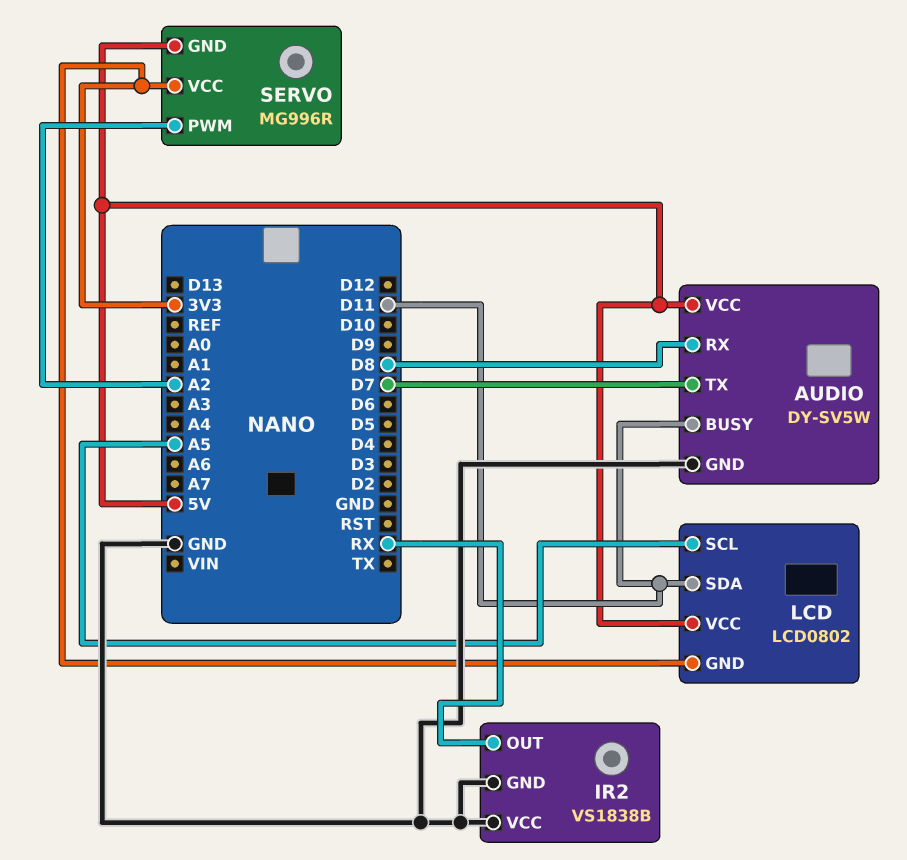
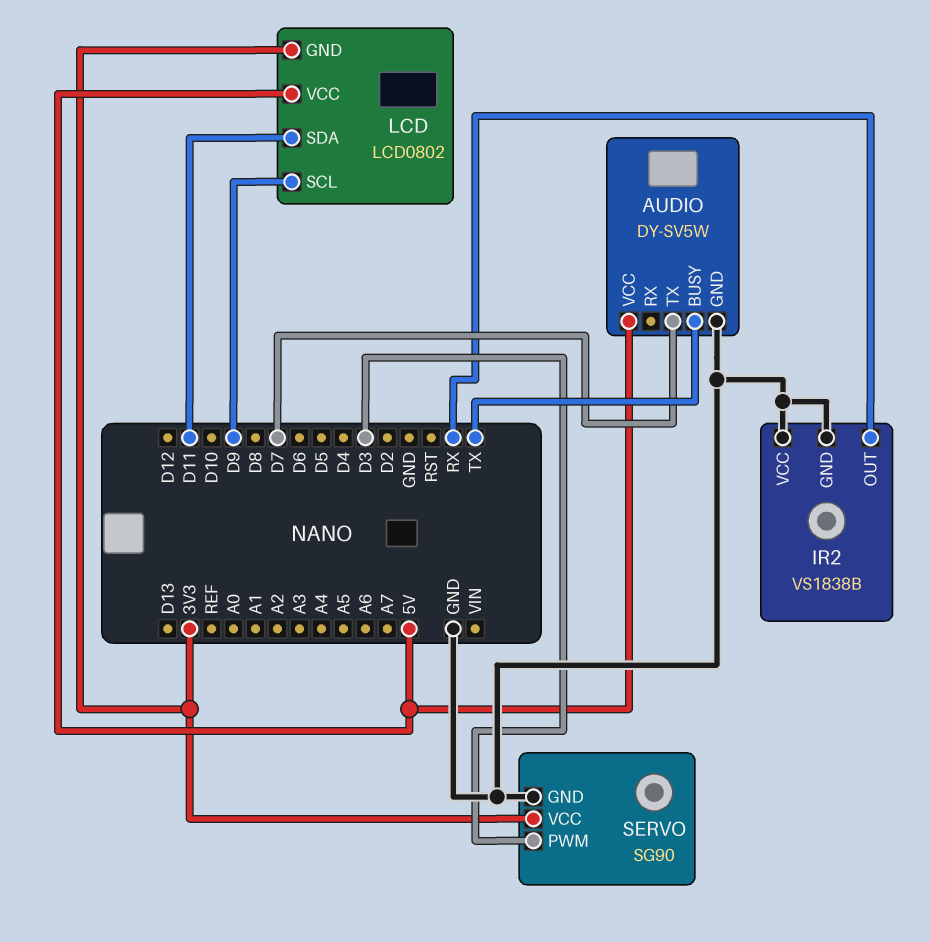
AUDIO pin BUSY: D11 -> TX
AUDIO pin RX: D8 -> none
LCD pin SCL: A5 -> D9
SERVO: MG996R -> SG90
SERVO pin GND: 5V -> GND
SERVO pin PWM: A2 -> D3

